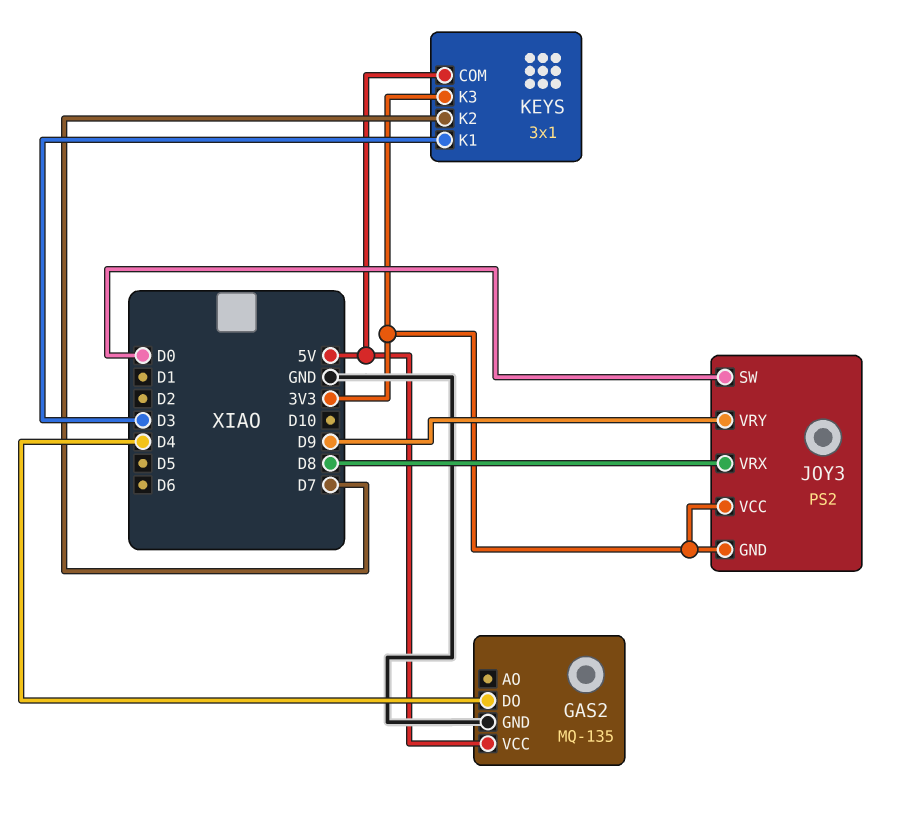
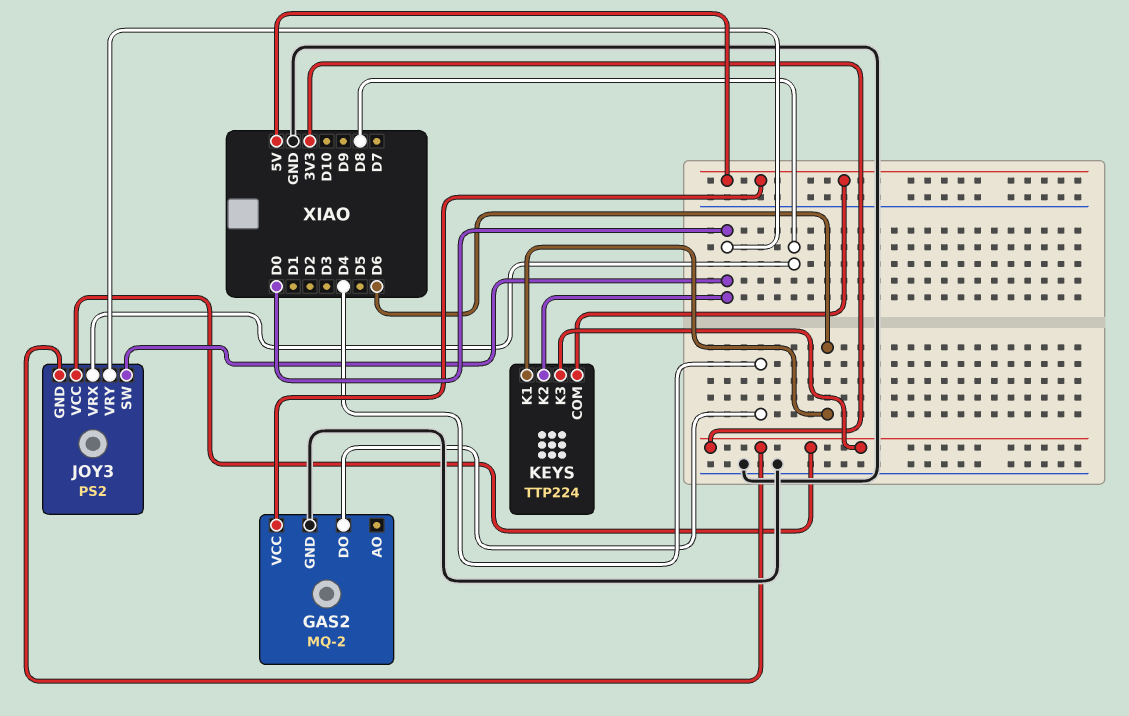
GAS2: MQ-135 -> MQ-2
JOY3 pin VRY: D9 -> D0
KEYS: 3x1 -> TTP224
KEYS pin K1: D3 -> D6
KEYS pin K2: D7 -> D0

